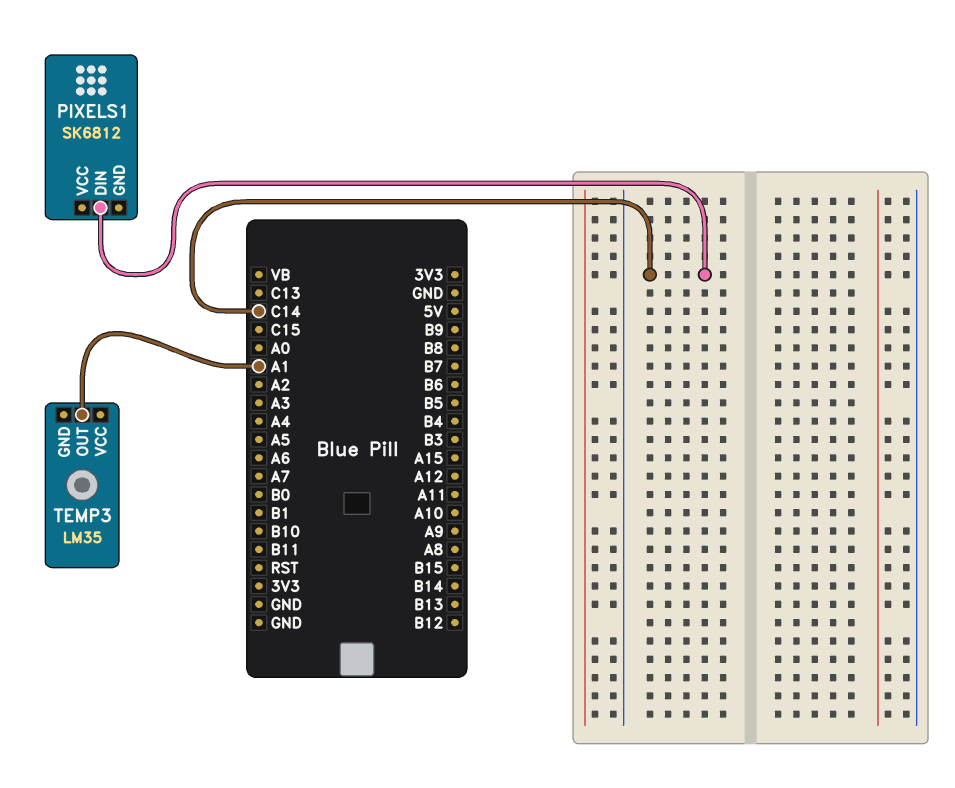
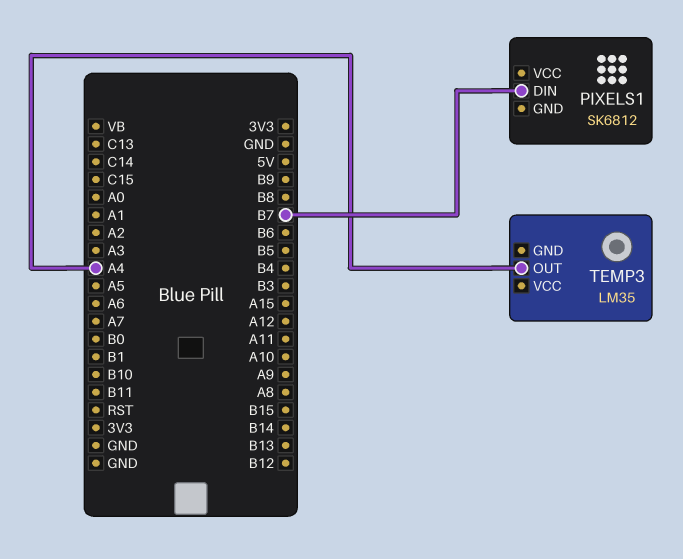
PIXELS1 pin DIN: C14 -> B7
TEMP3 pin OUT: A1 -> A4

